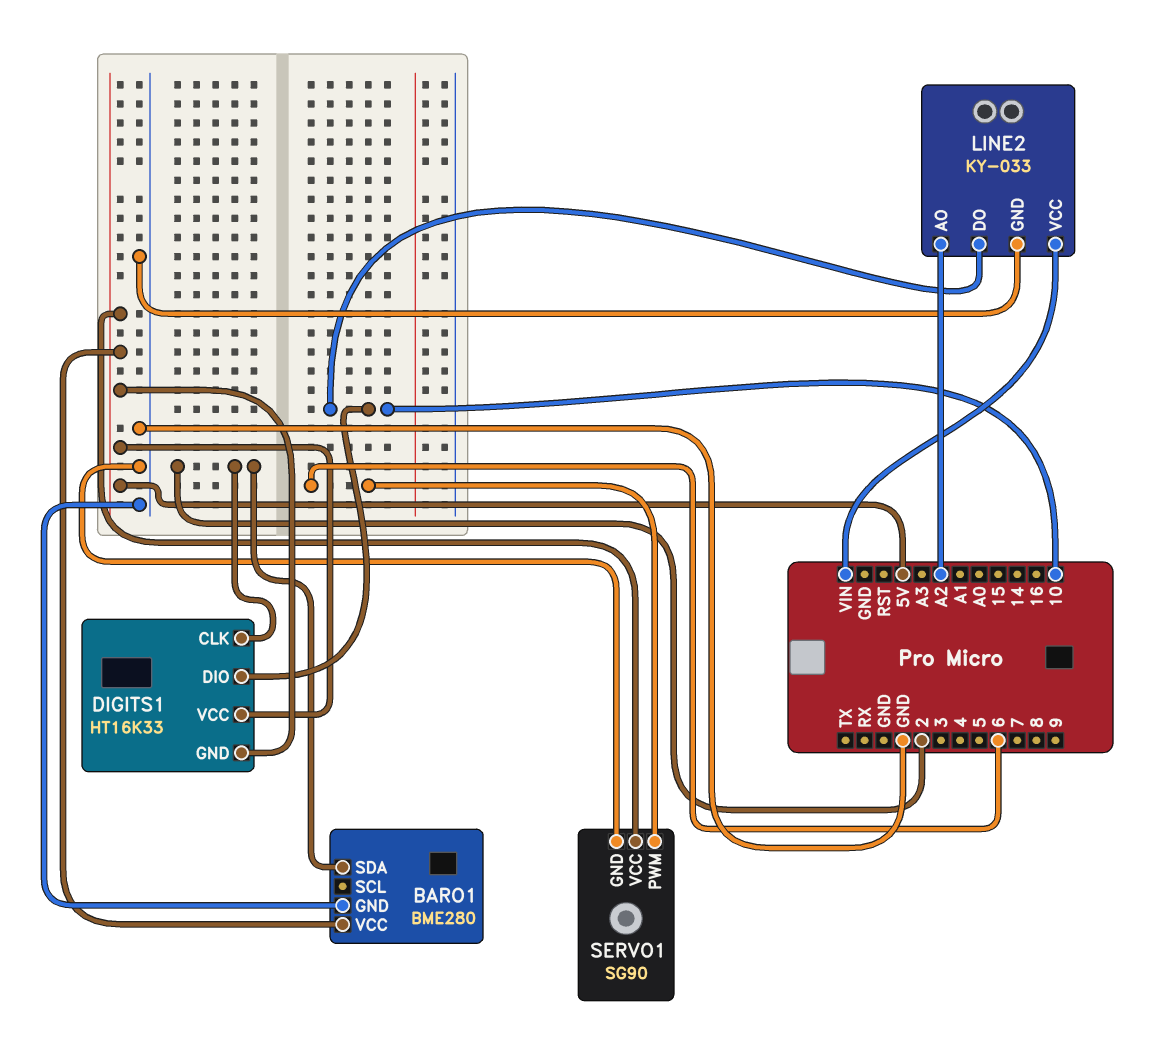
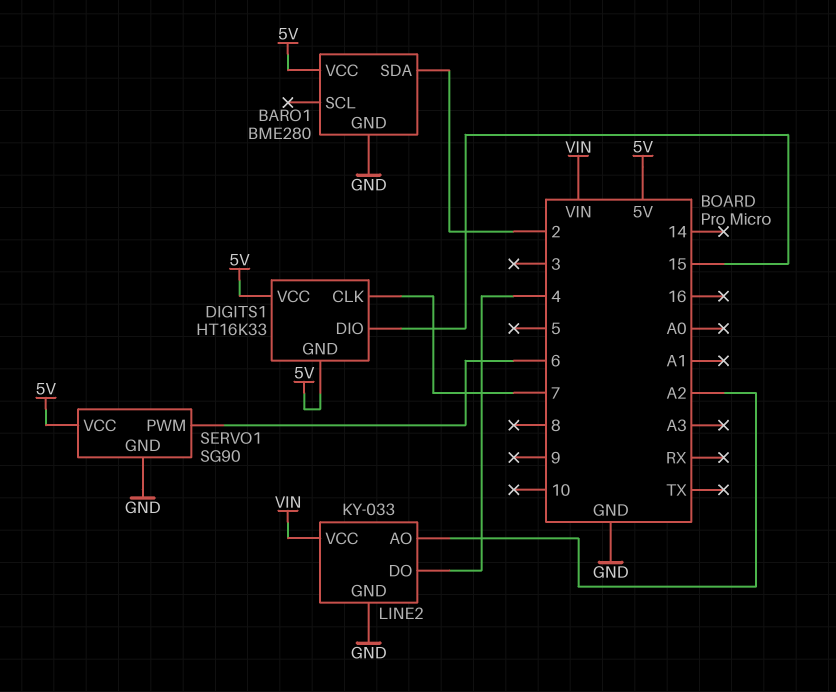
DIGITS1 pin CLK: 2 -> 7
DIGITS1 pin DIO: 10 -> 15
LINE2 pin DO: 10 -> 4

